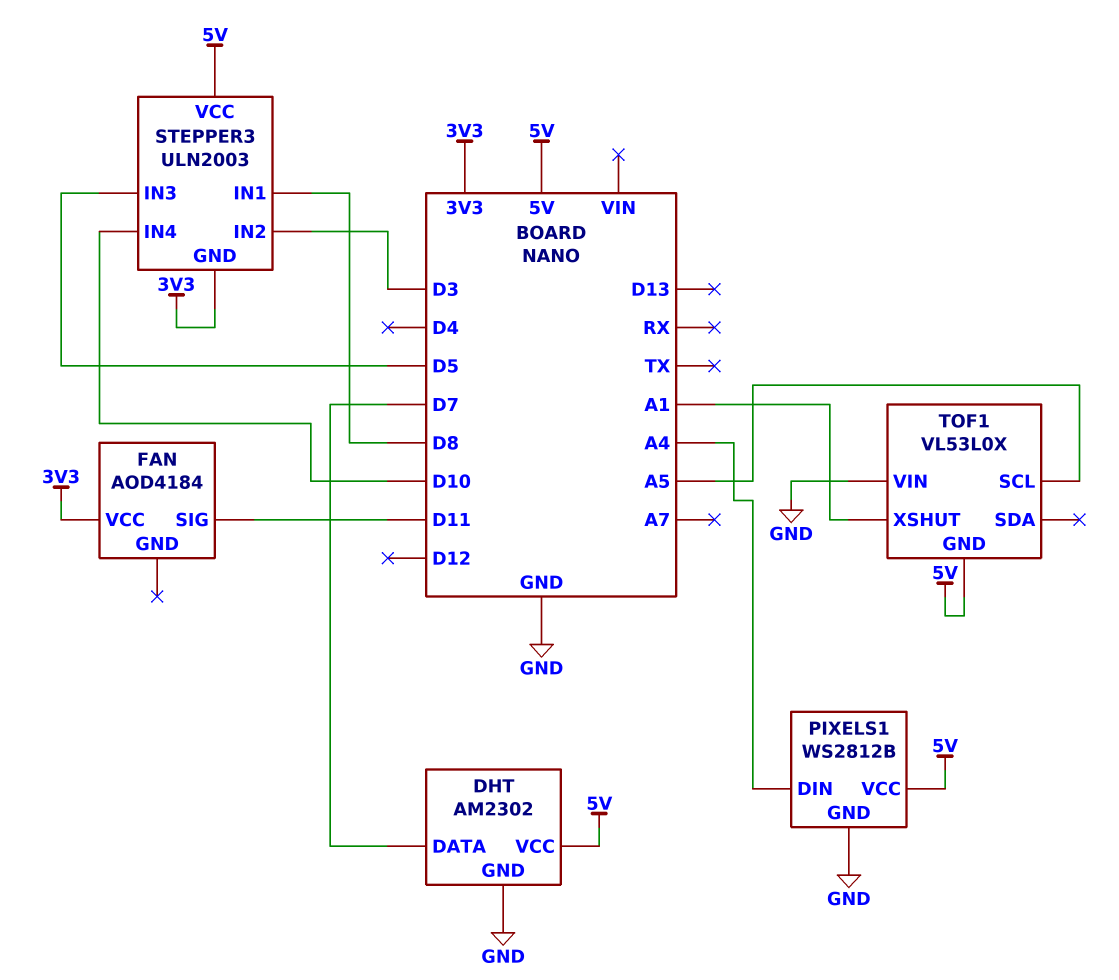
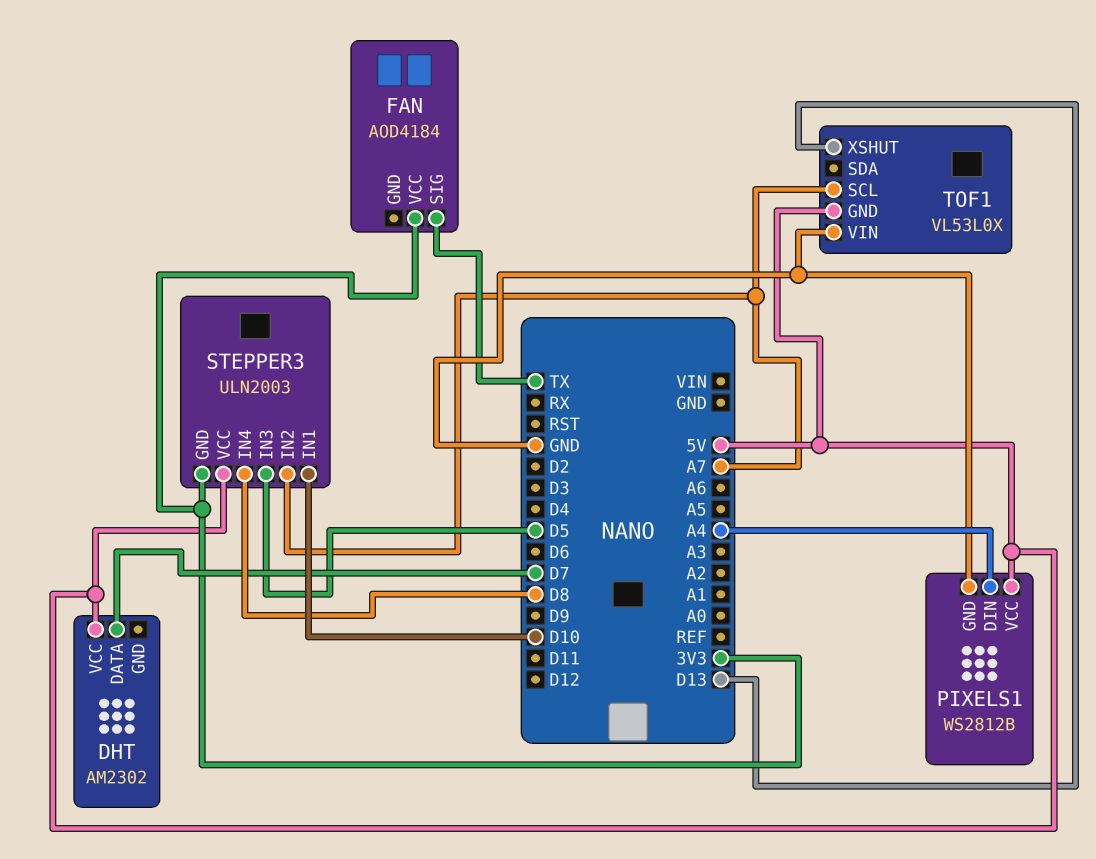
DHT pin GND: GND -> none
FAN pin SIG: D11 -> TX
STEPPER3 pin IN1: D8 -> D10
STEPPER3 pin IN2: D3 -> A7
STEPPER3 pin IN4: D10 -> D8
TOF1 pin SCL: A5 -> A7
TOF1 pin XSHUT: A1 -> D13

